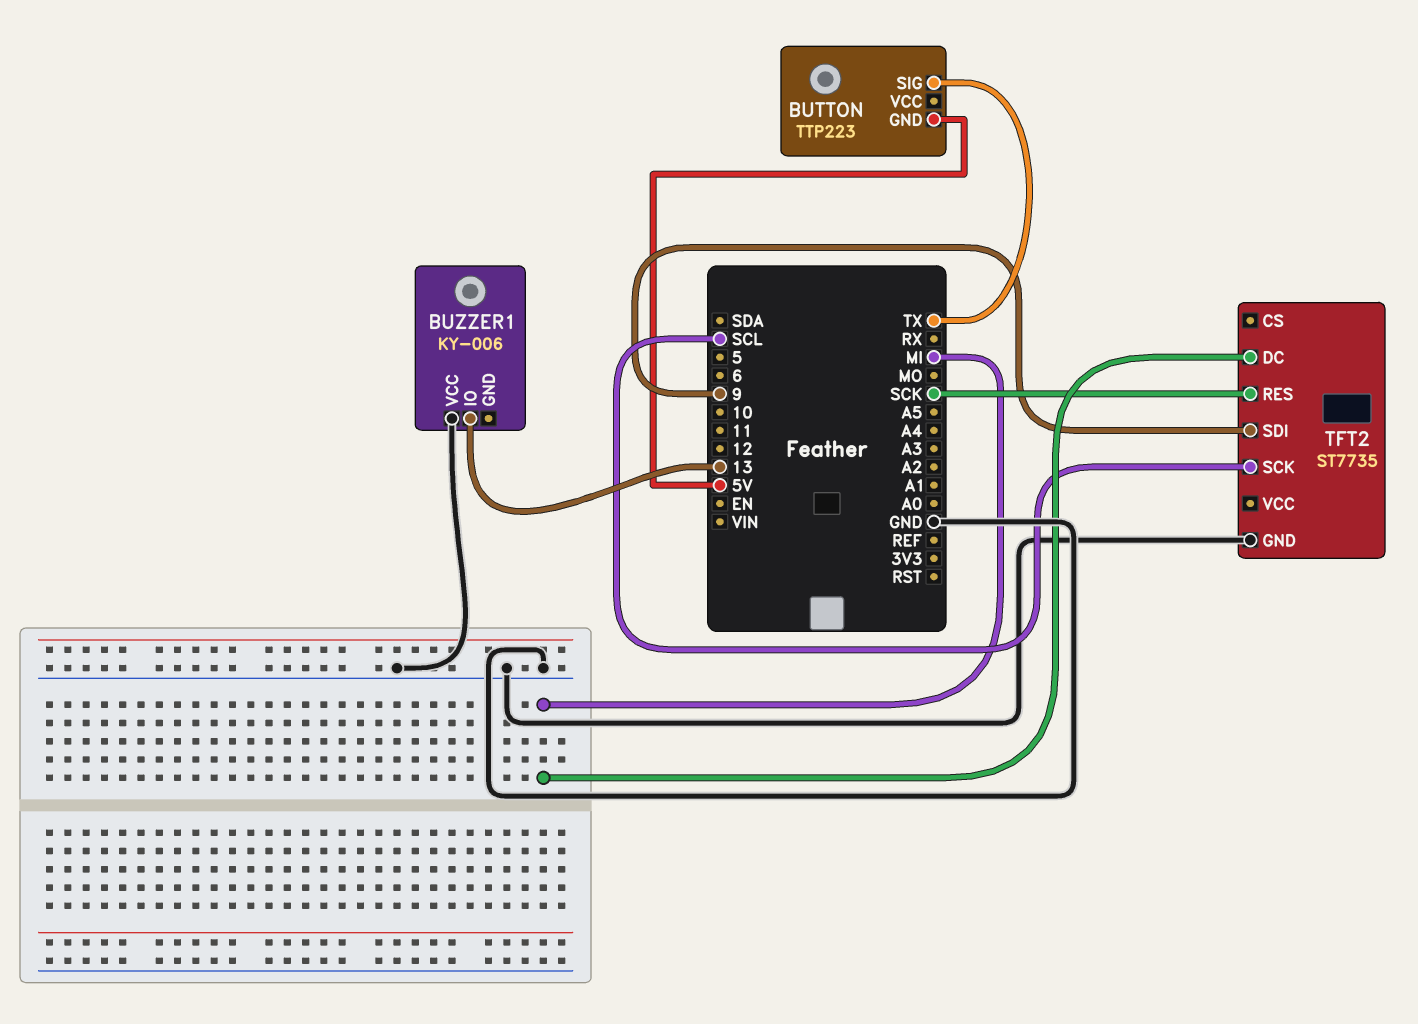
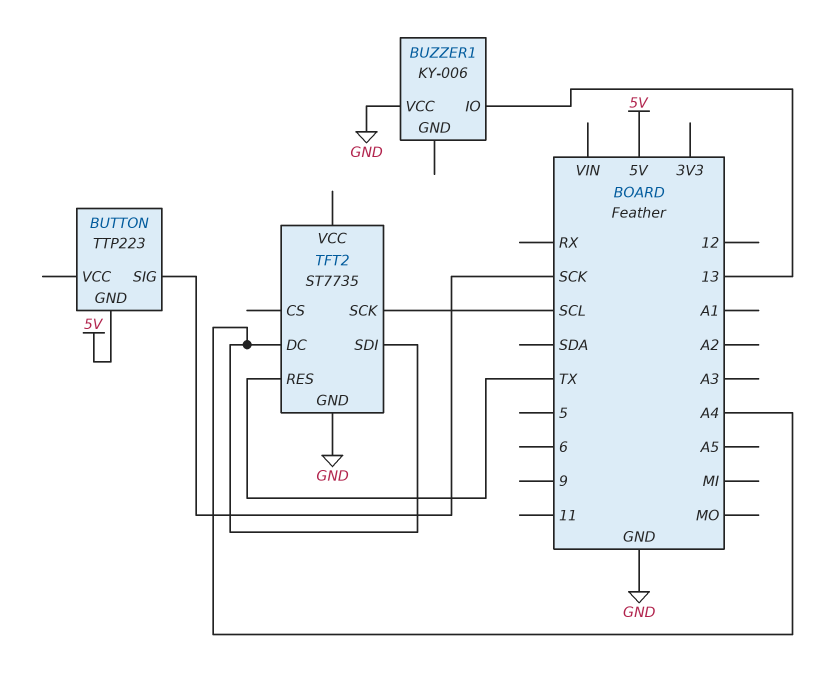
BUTTON pin SIG: TX -> SCK
TFT2 pin DC: MI -> A4
TFT2 pin RES: SCK -> TX
TFT2 pin SDI: 9 -> A4

